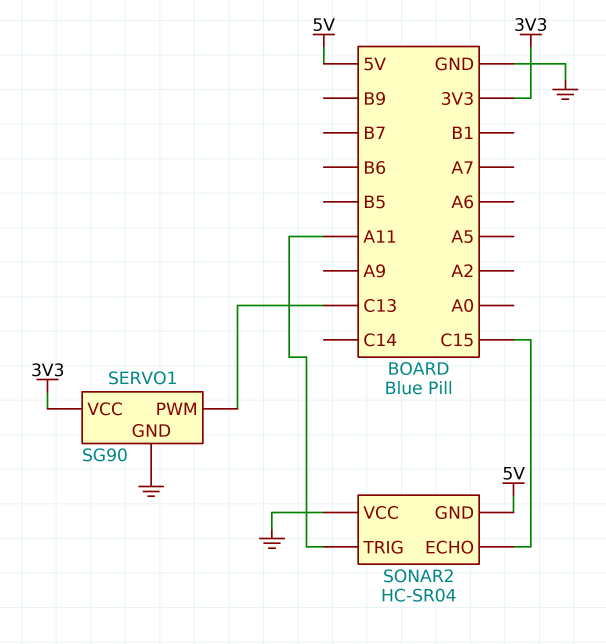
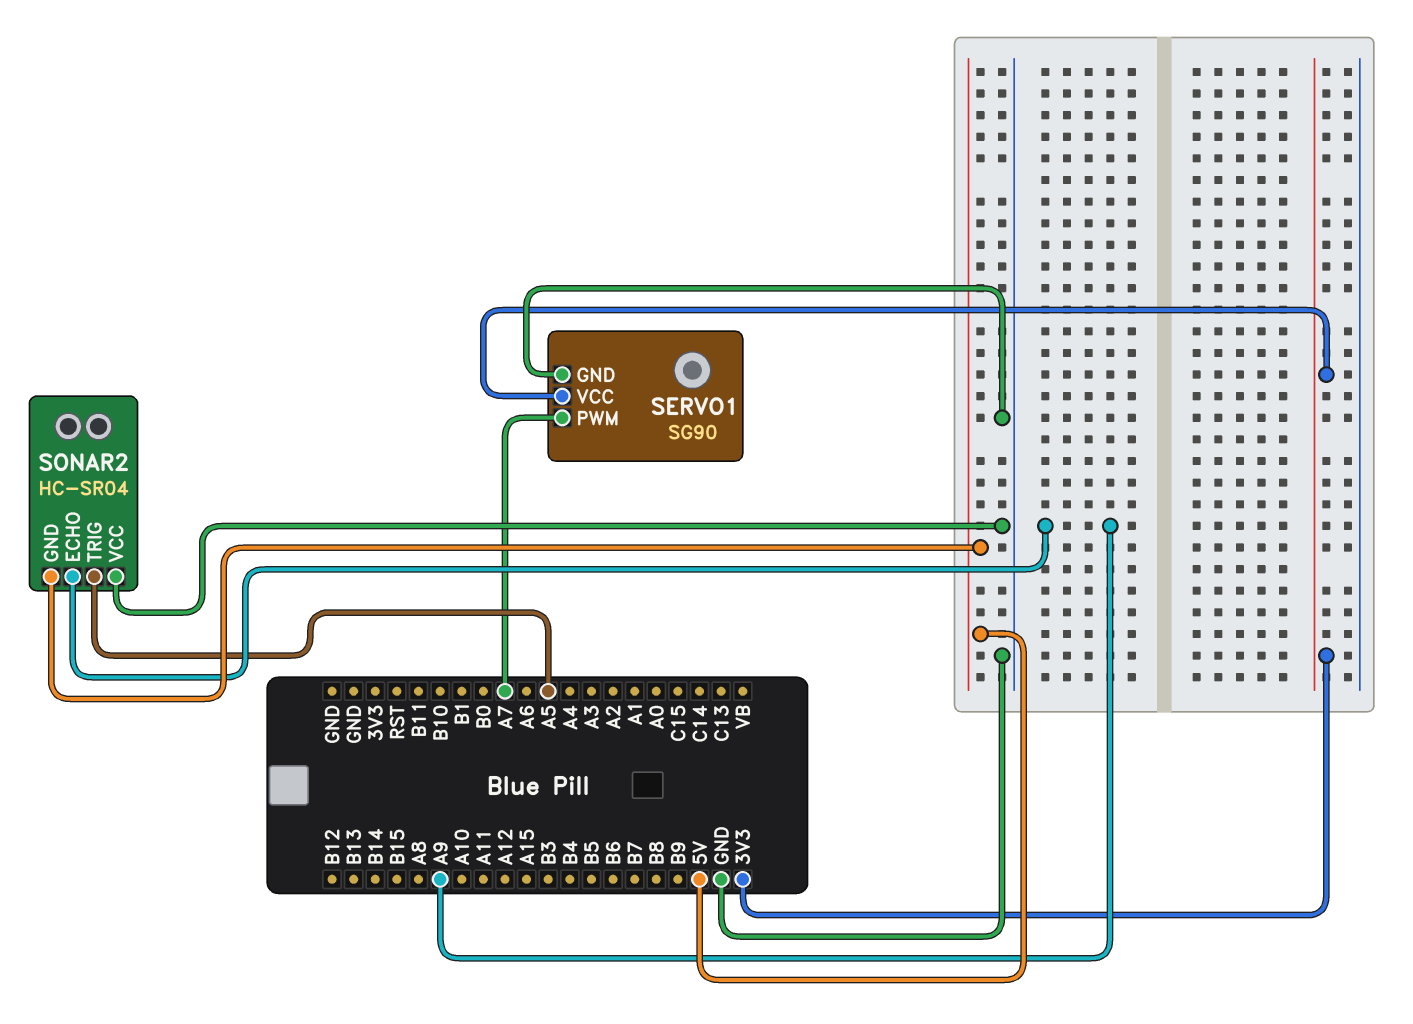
SERVO1 pin PWM: C13 -> A7
SONAR2 pin ECHO: C15 -> A9
SONAR2 pin TRIG: A11 -> A5

